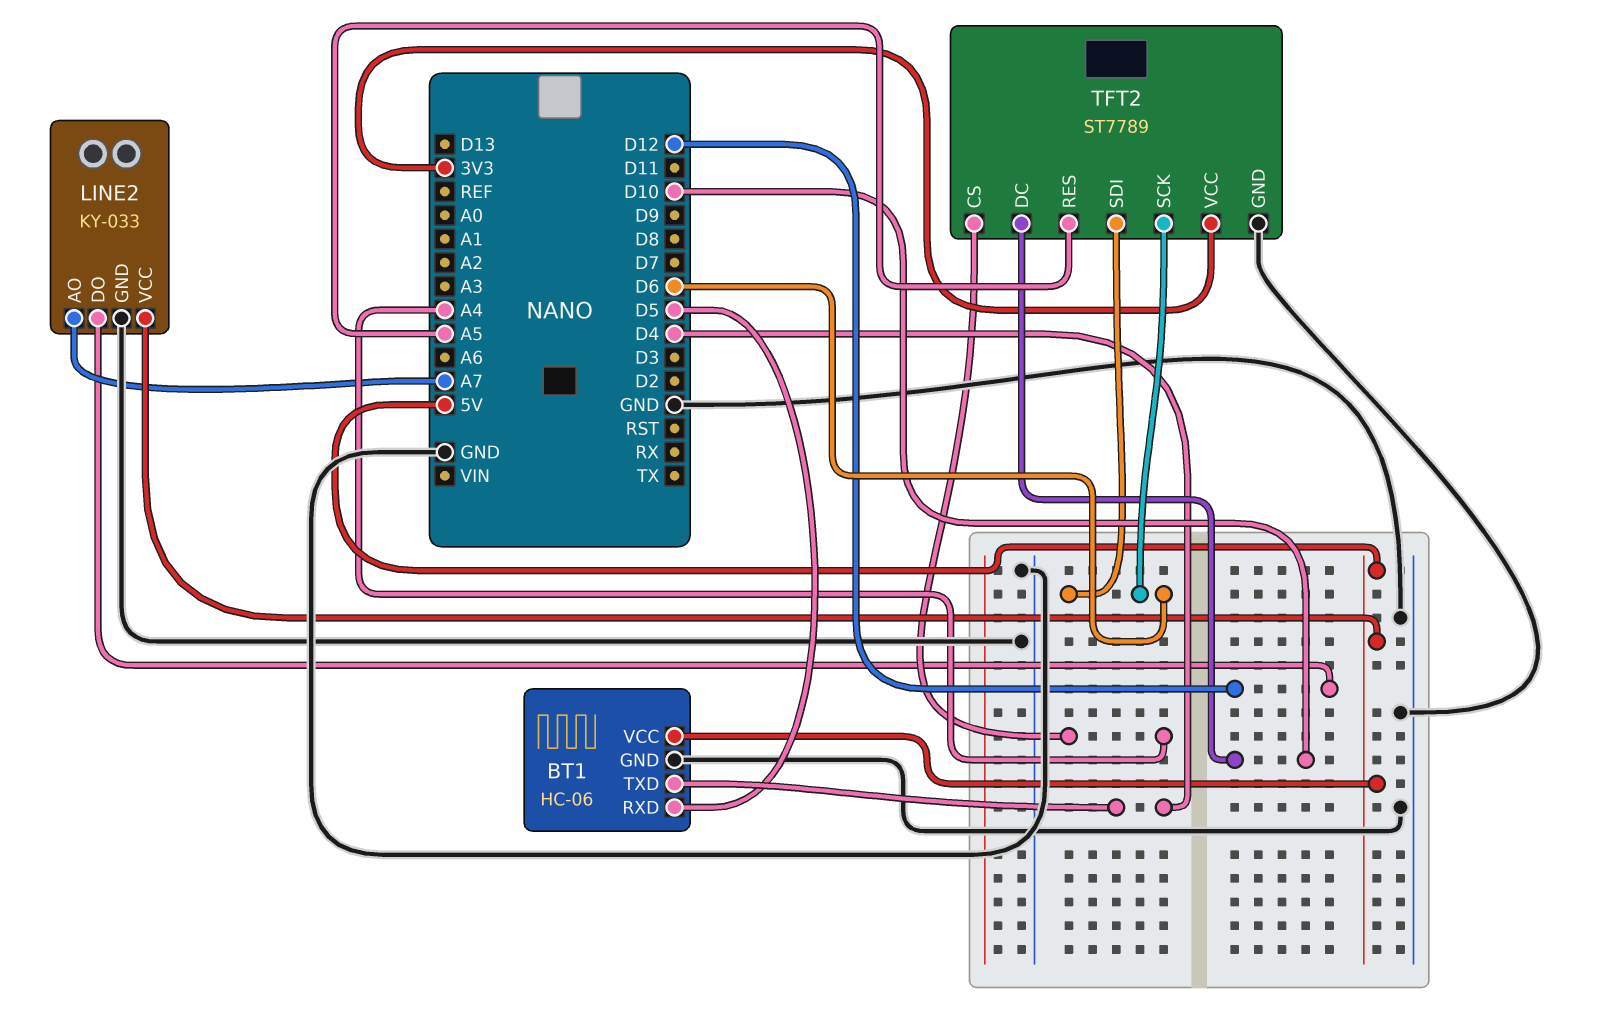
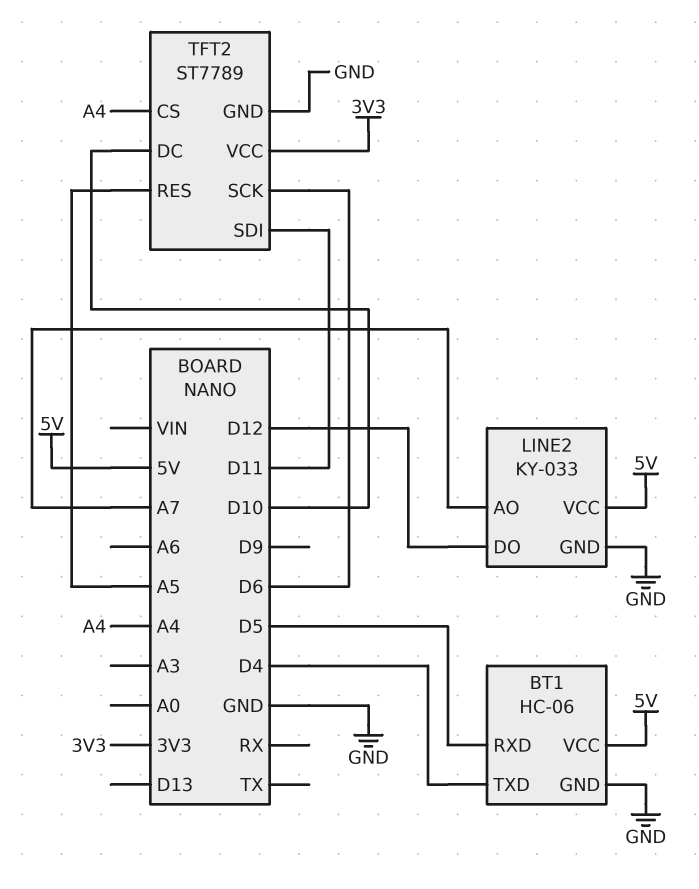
TFT2 pin SDI: D6 -> D11

